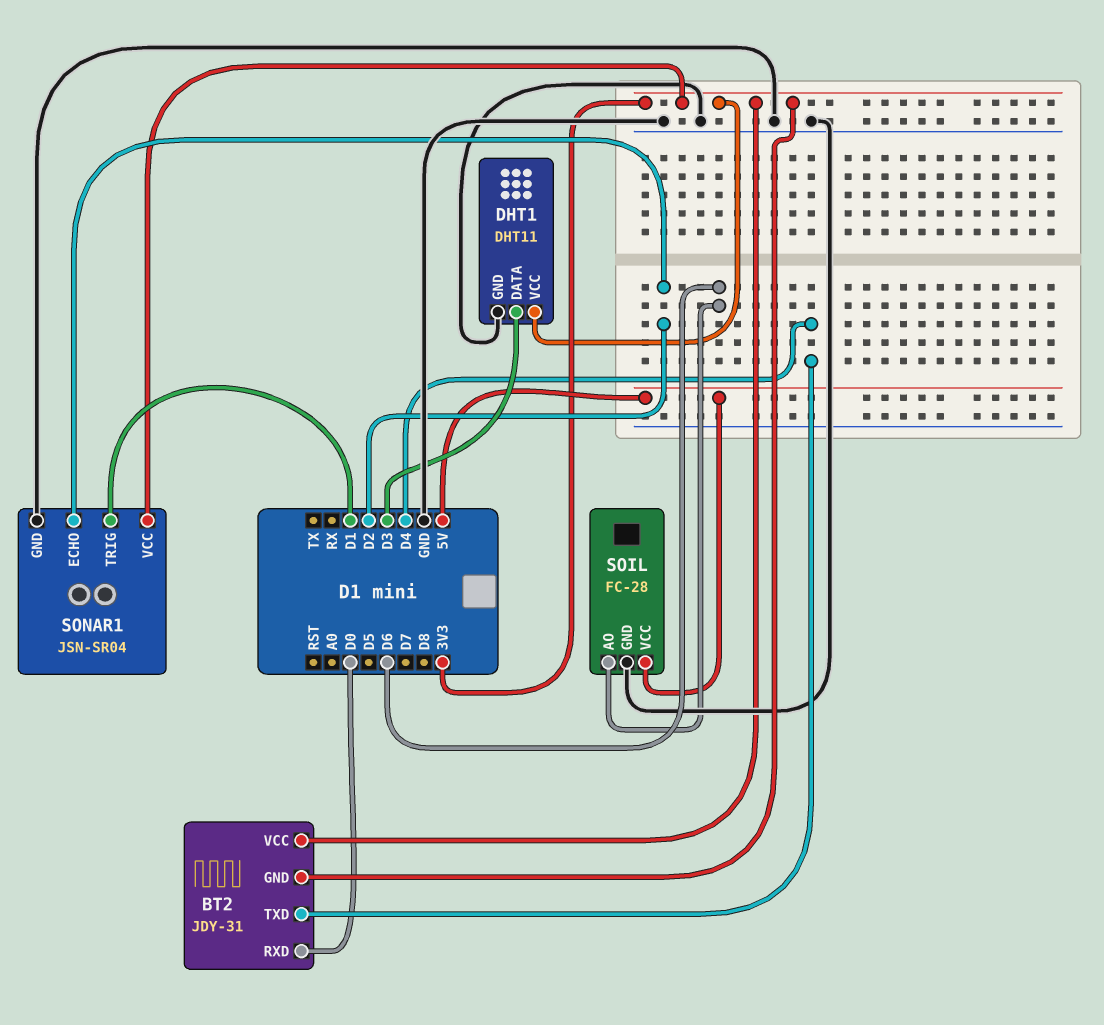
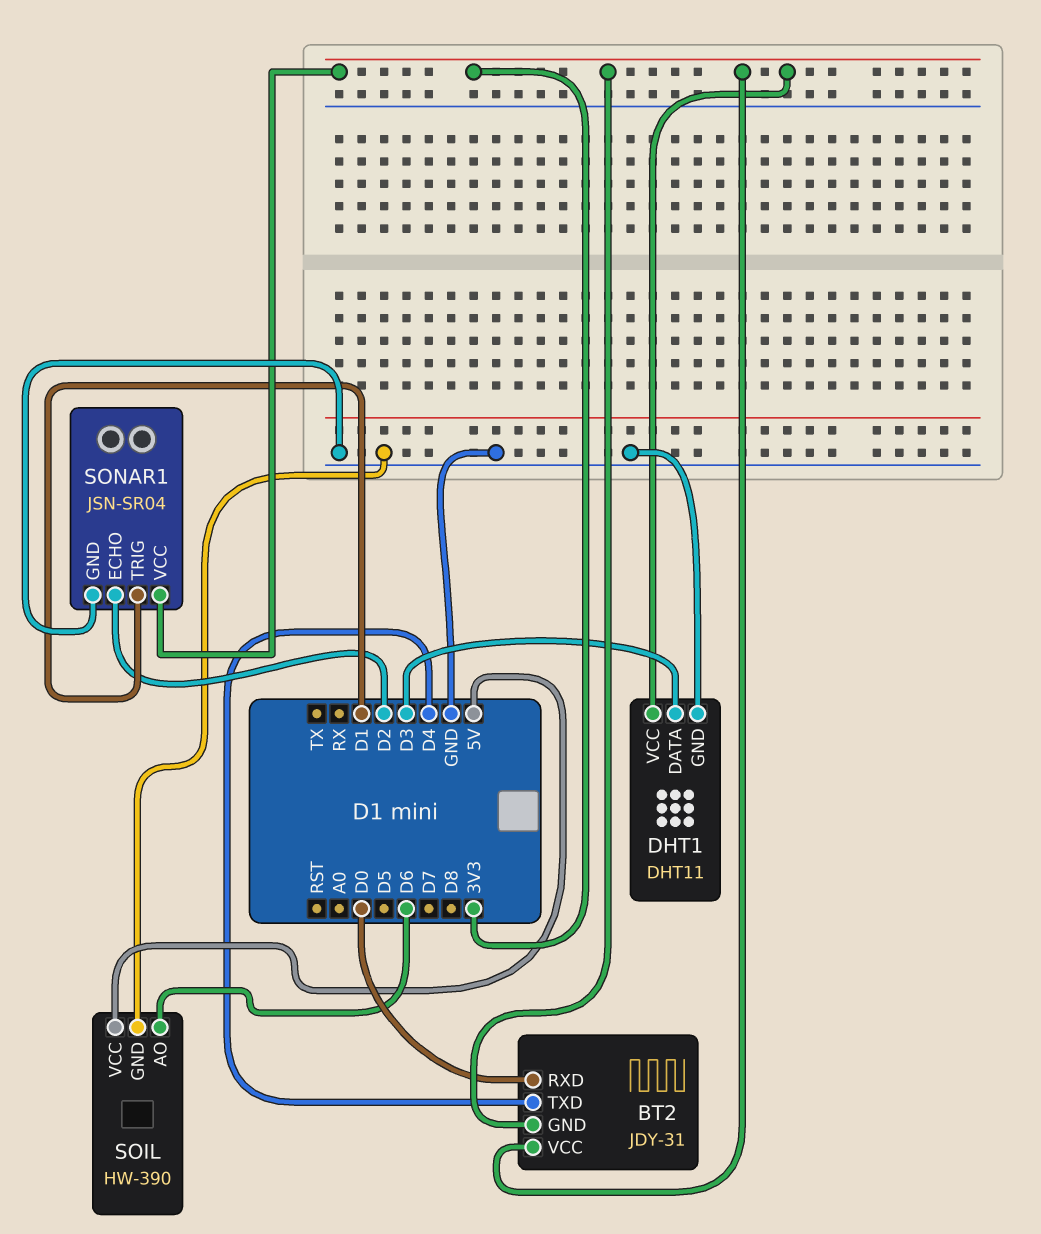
SOIL: FC-28 -> HW-390

